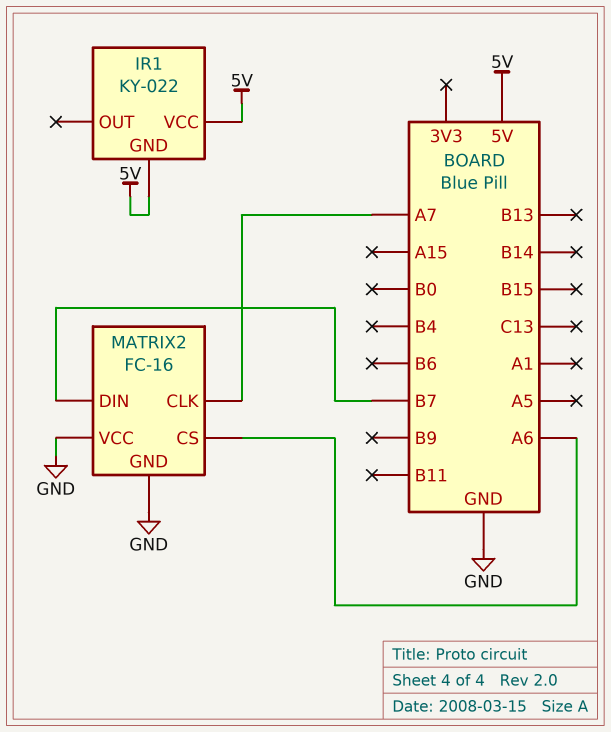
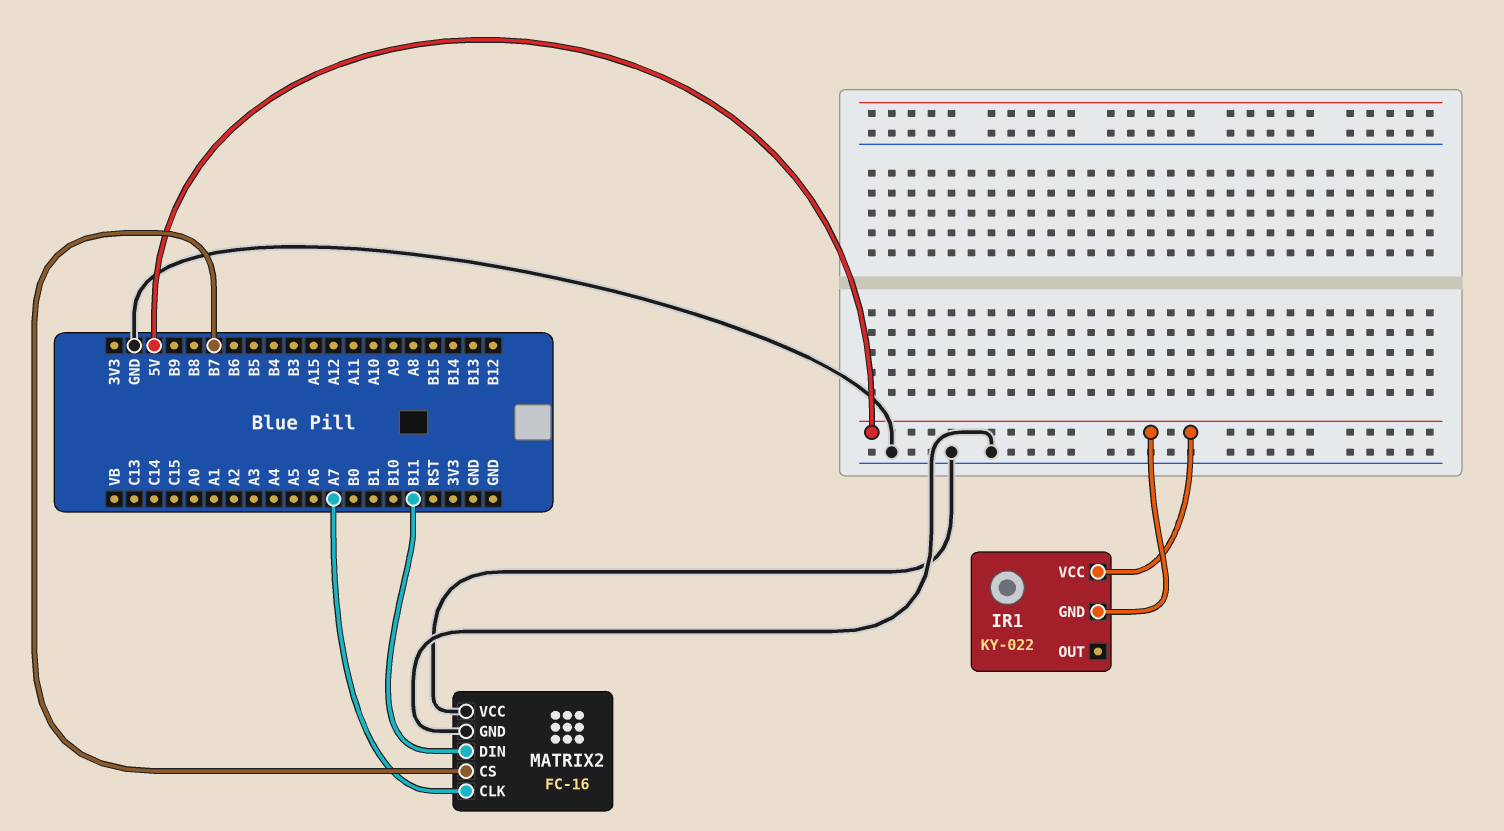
MATRIX2 pin CS: A6 -> B7
MATRIX2 pin DIN: B7 -> B11

